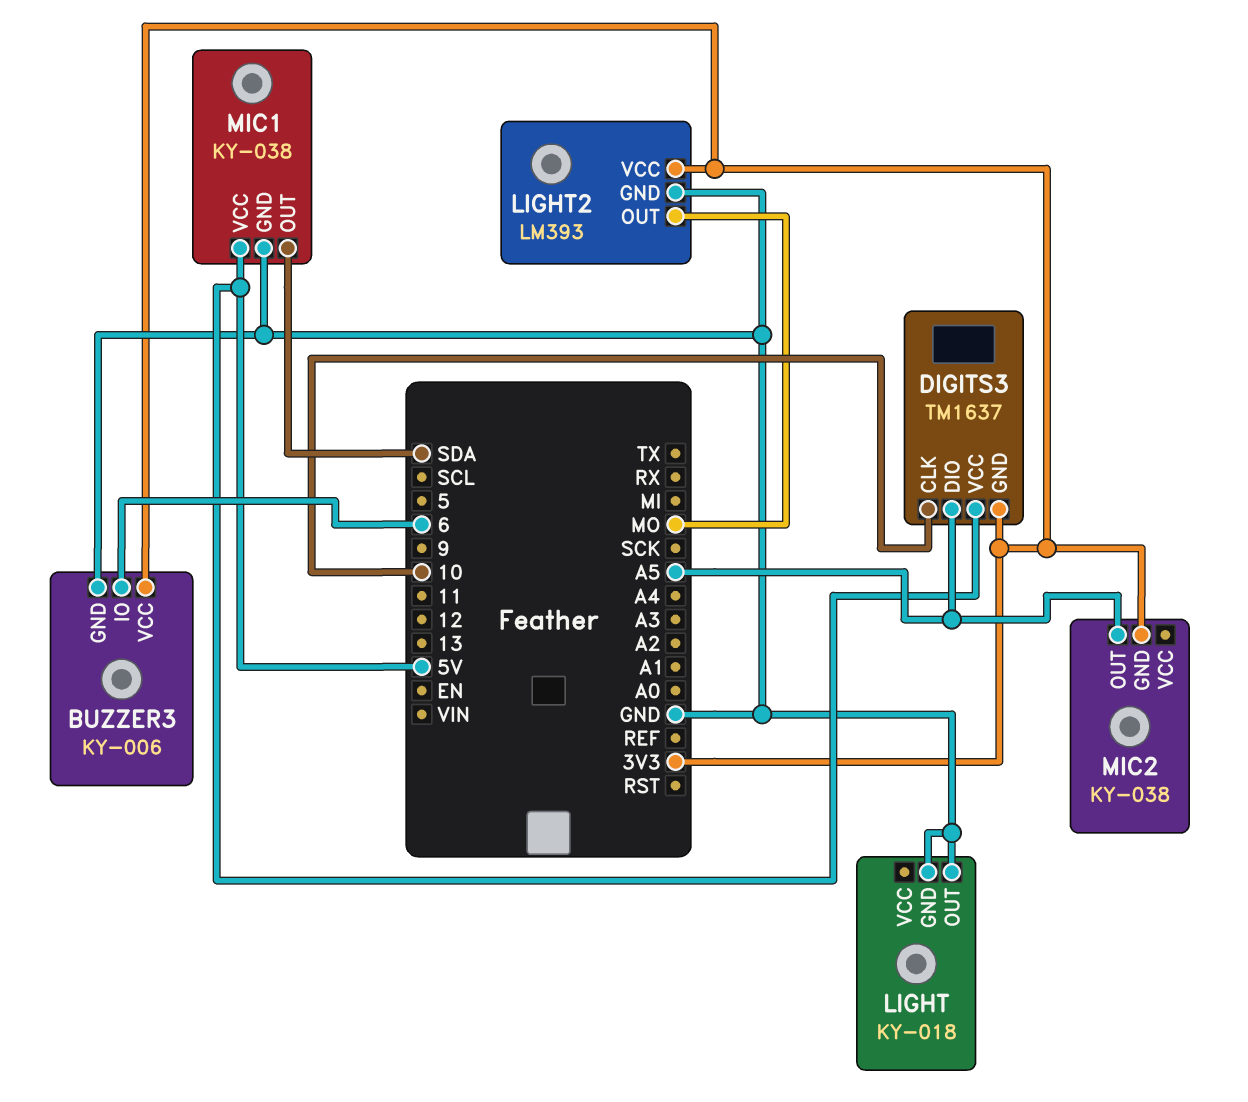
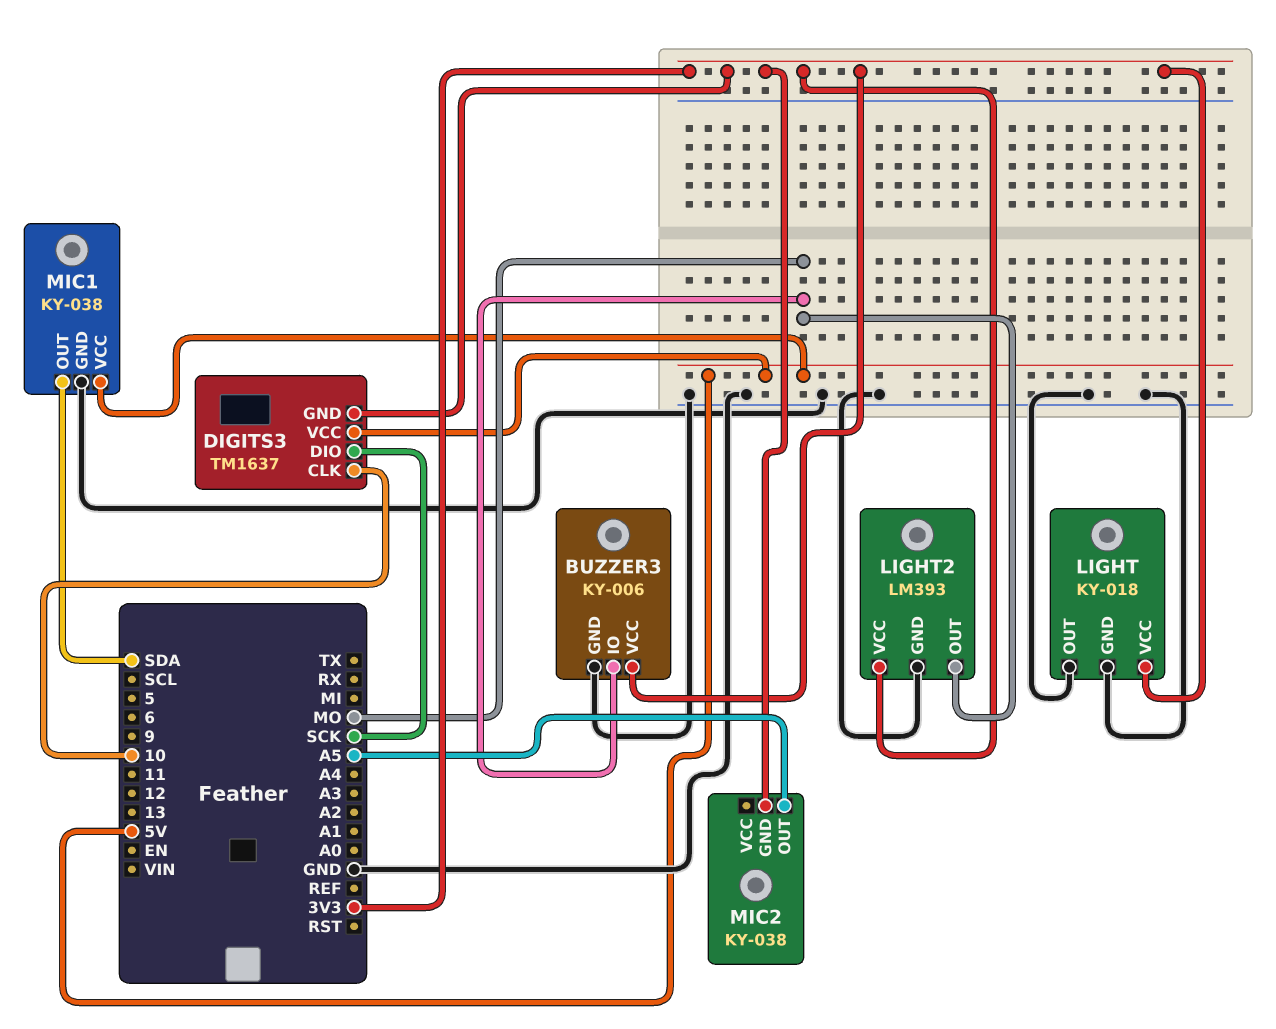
BUZZER3 pin IO: 6 -> MO
DIGITS3 pin DIO: A5 -> SCK
LIGHT pin VCC: none -> 3V3

